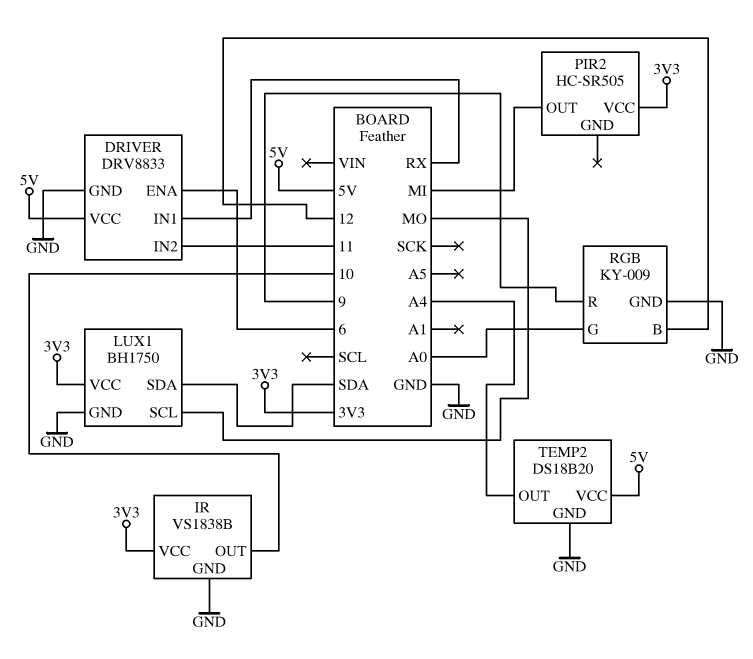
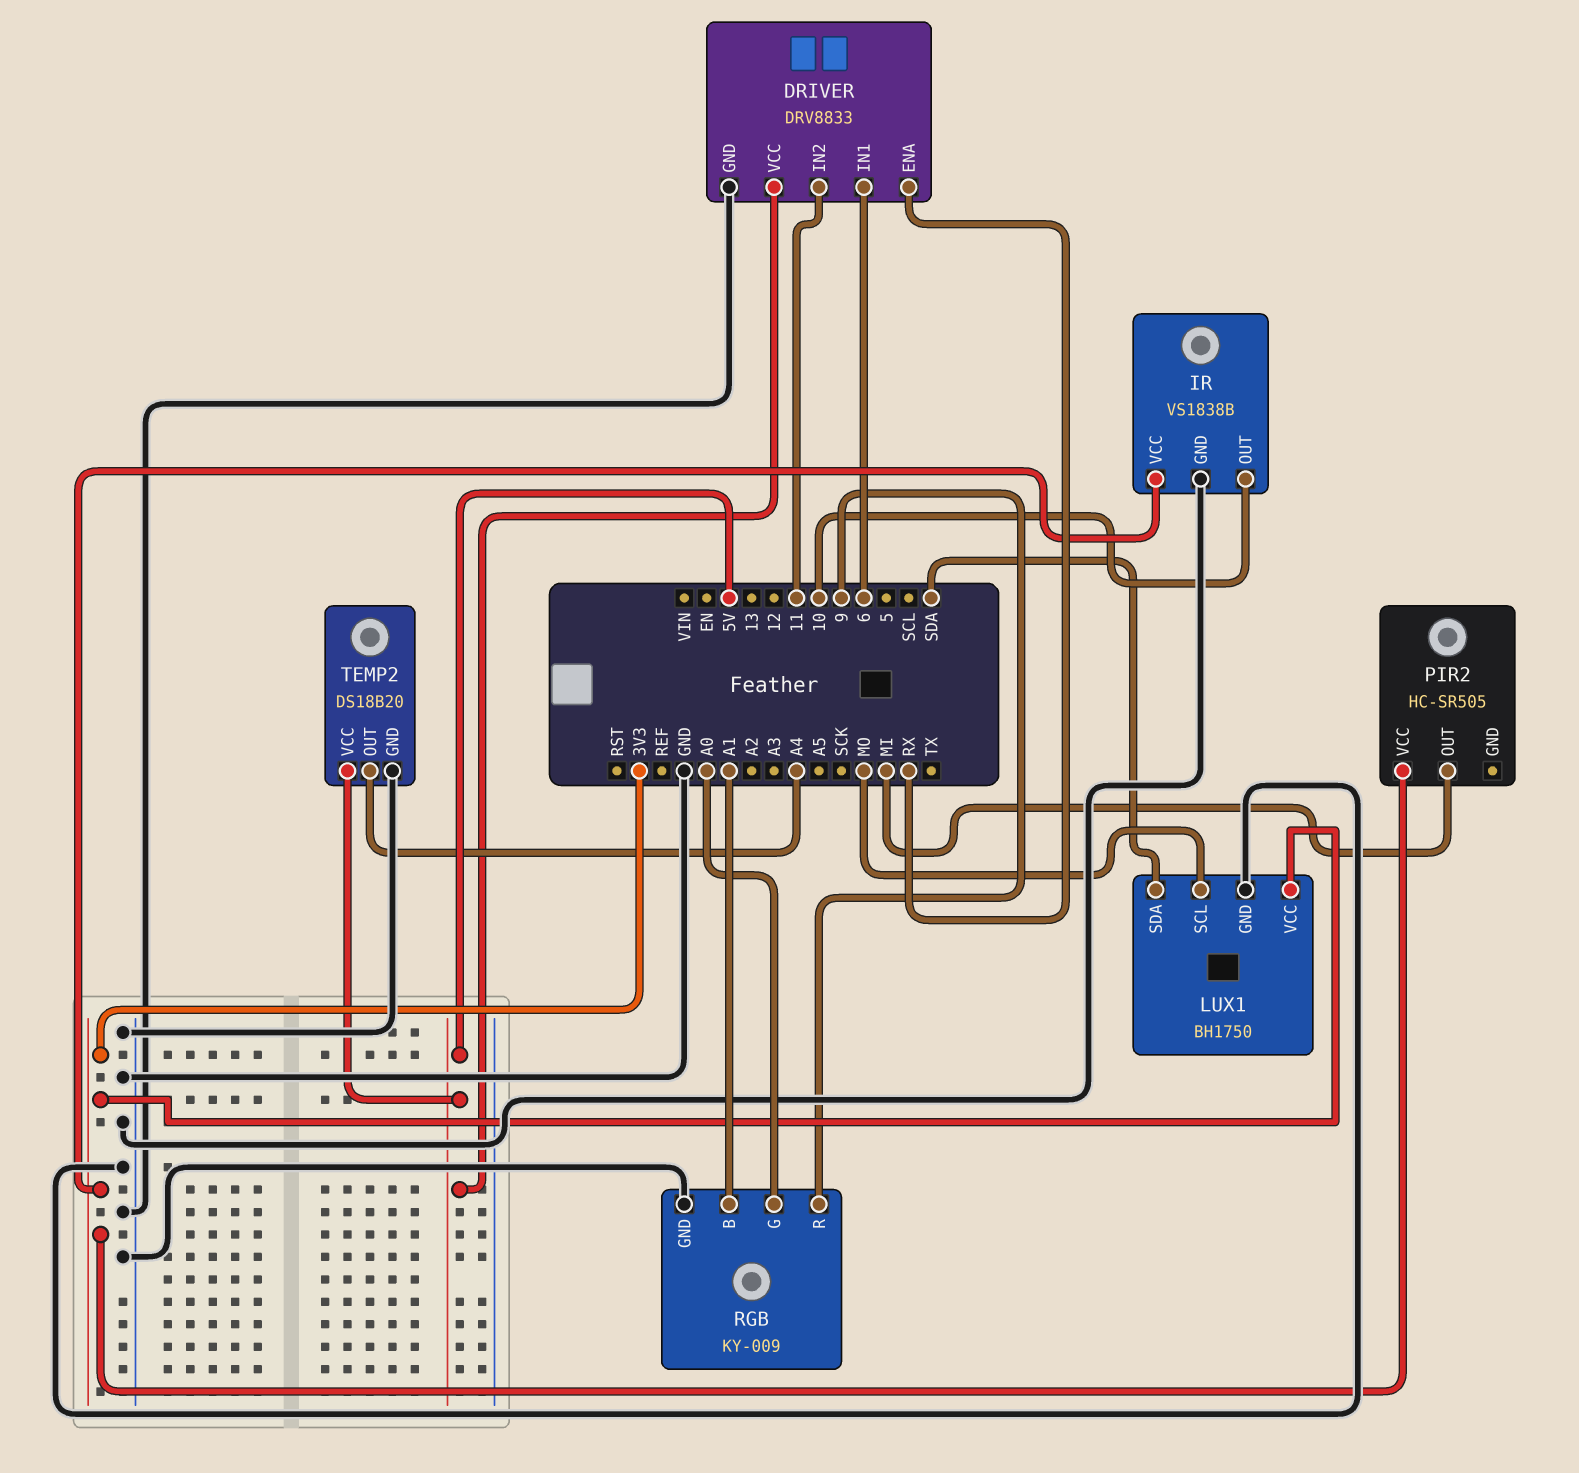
DRIVER pin ENA: 6 -> RX
DRIVER pin IN1: RX -> 6
RGB pin B: 12 -> A1

